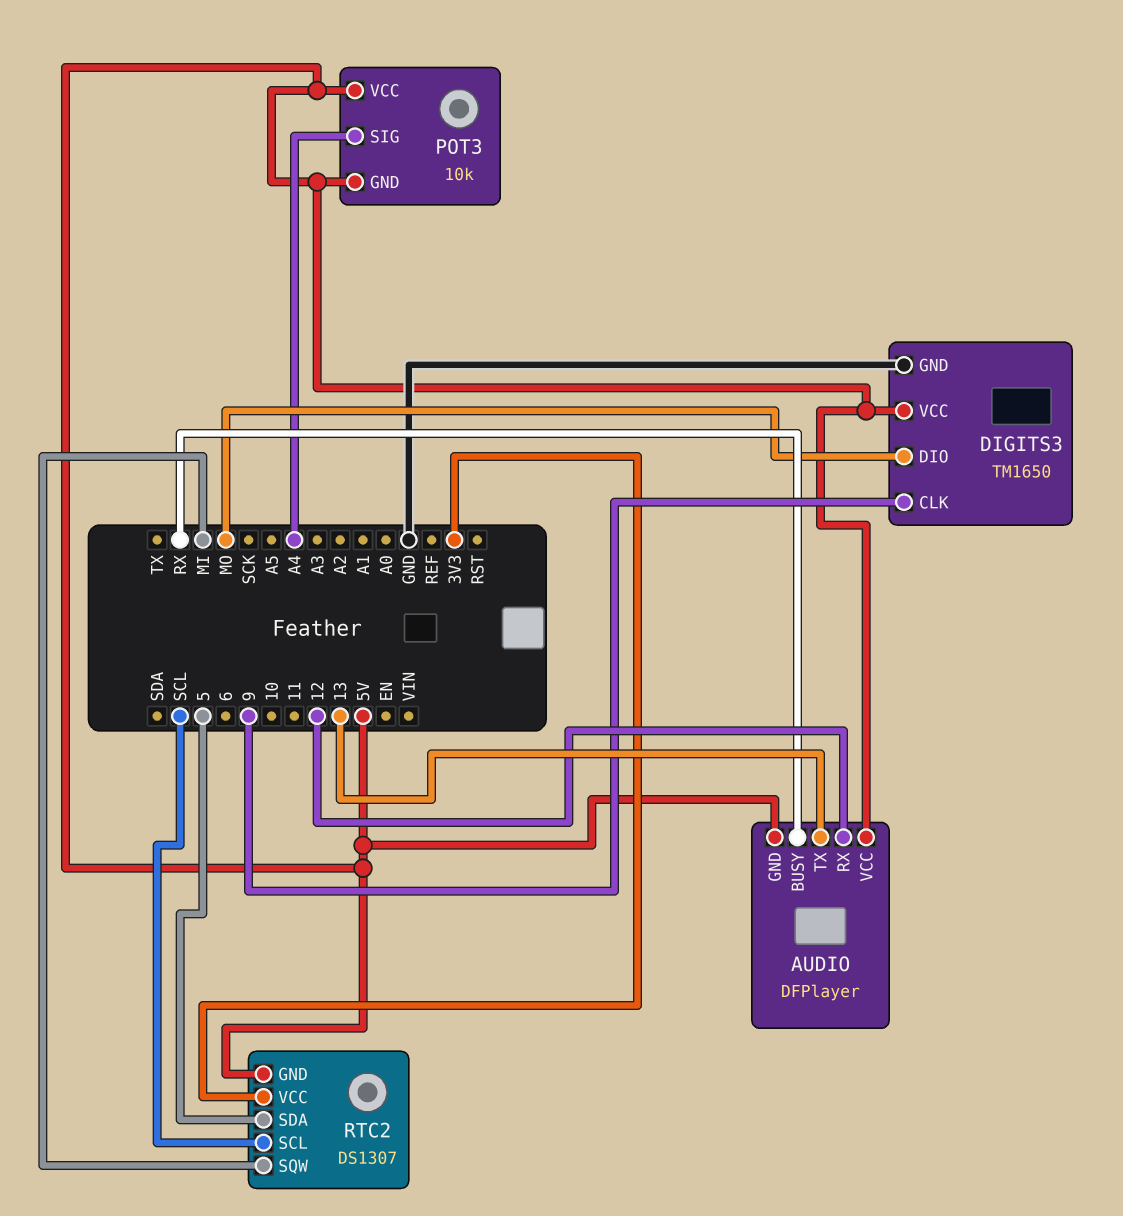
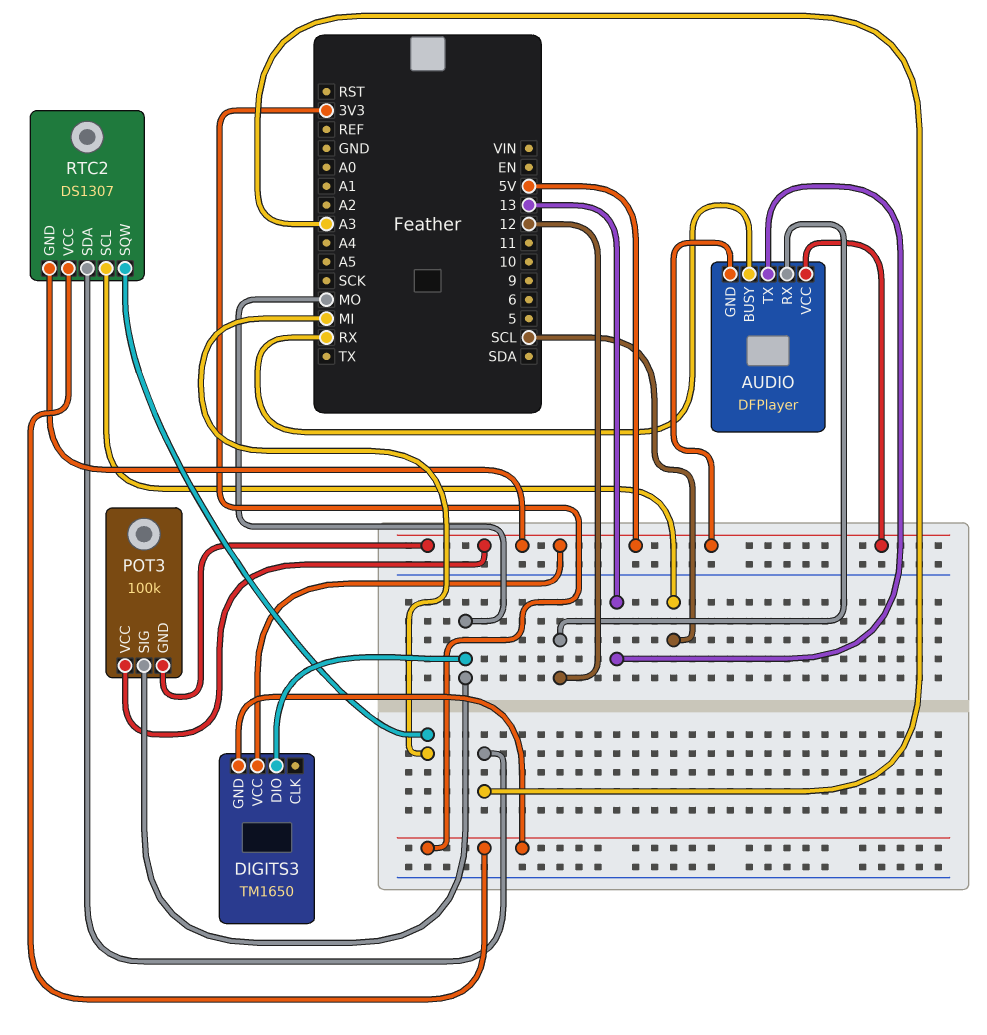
DIGITS3 pin CLK: 9 -> none
DIGITS3 pin GND: GND -> 3V3
POT3: 10k -> 100k
POT3 pin SIG: A4 -> MO
RTC2 pin SDA: 5 -> A3

